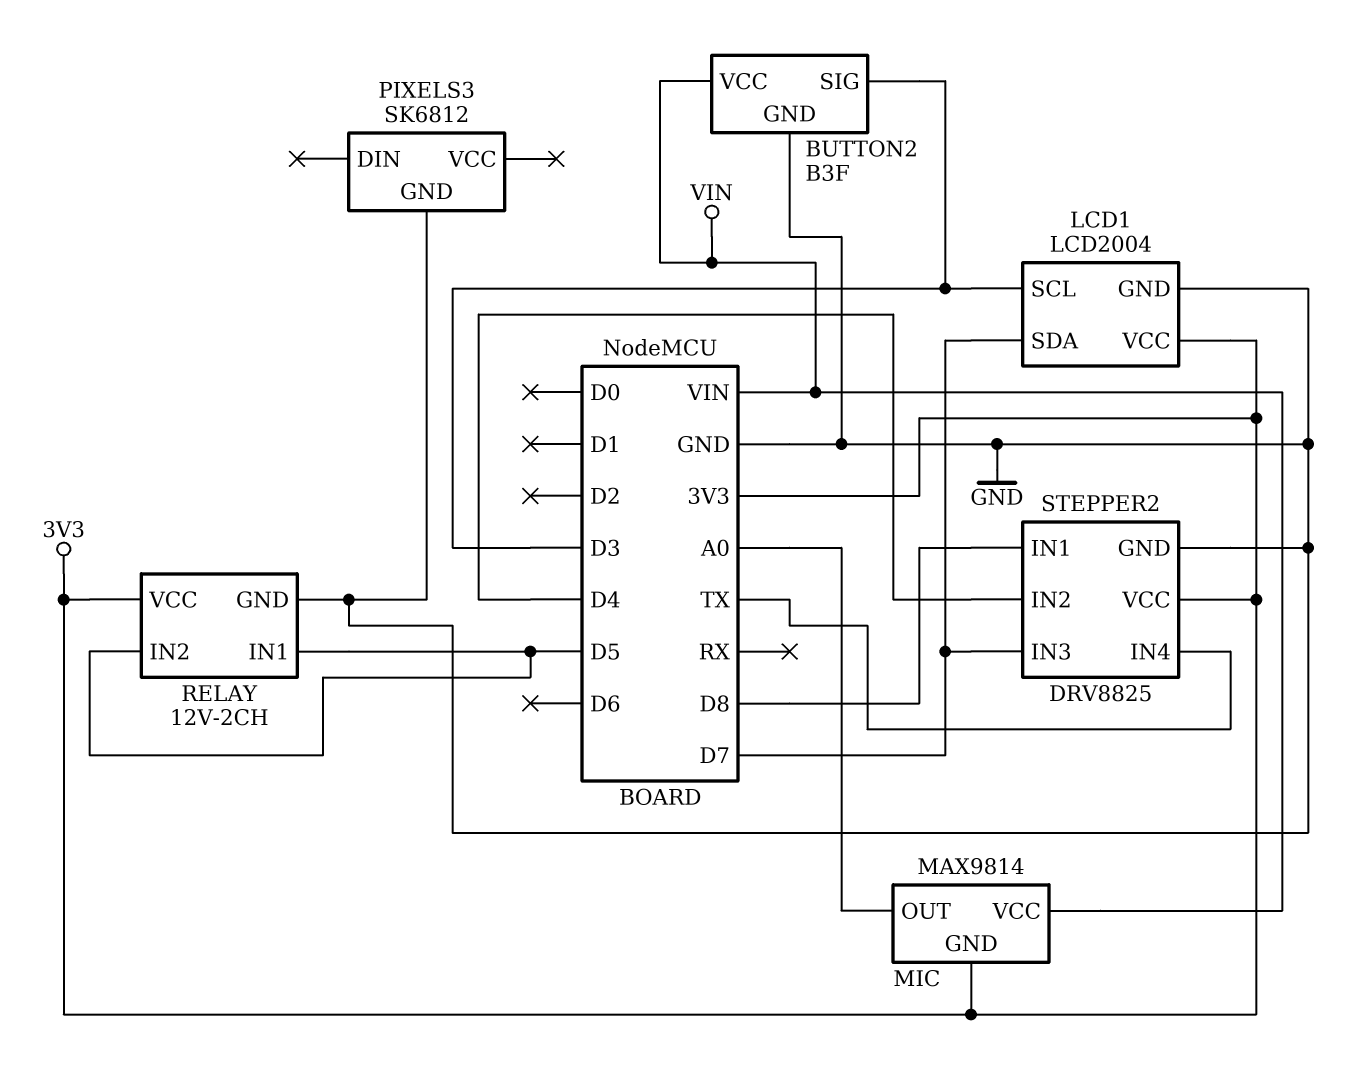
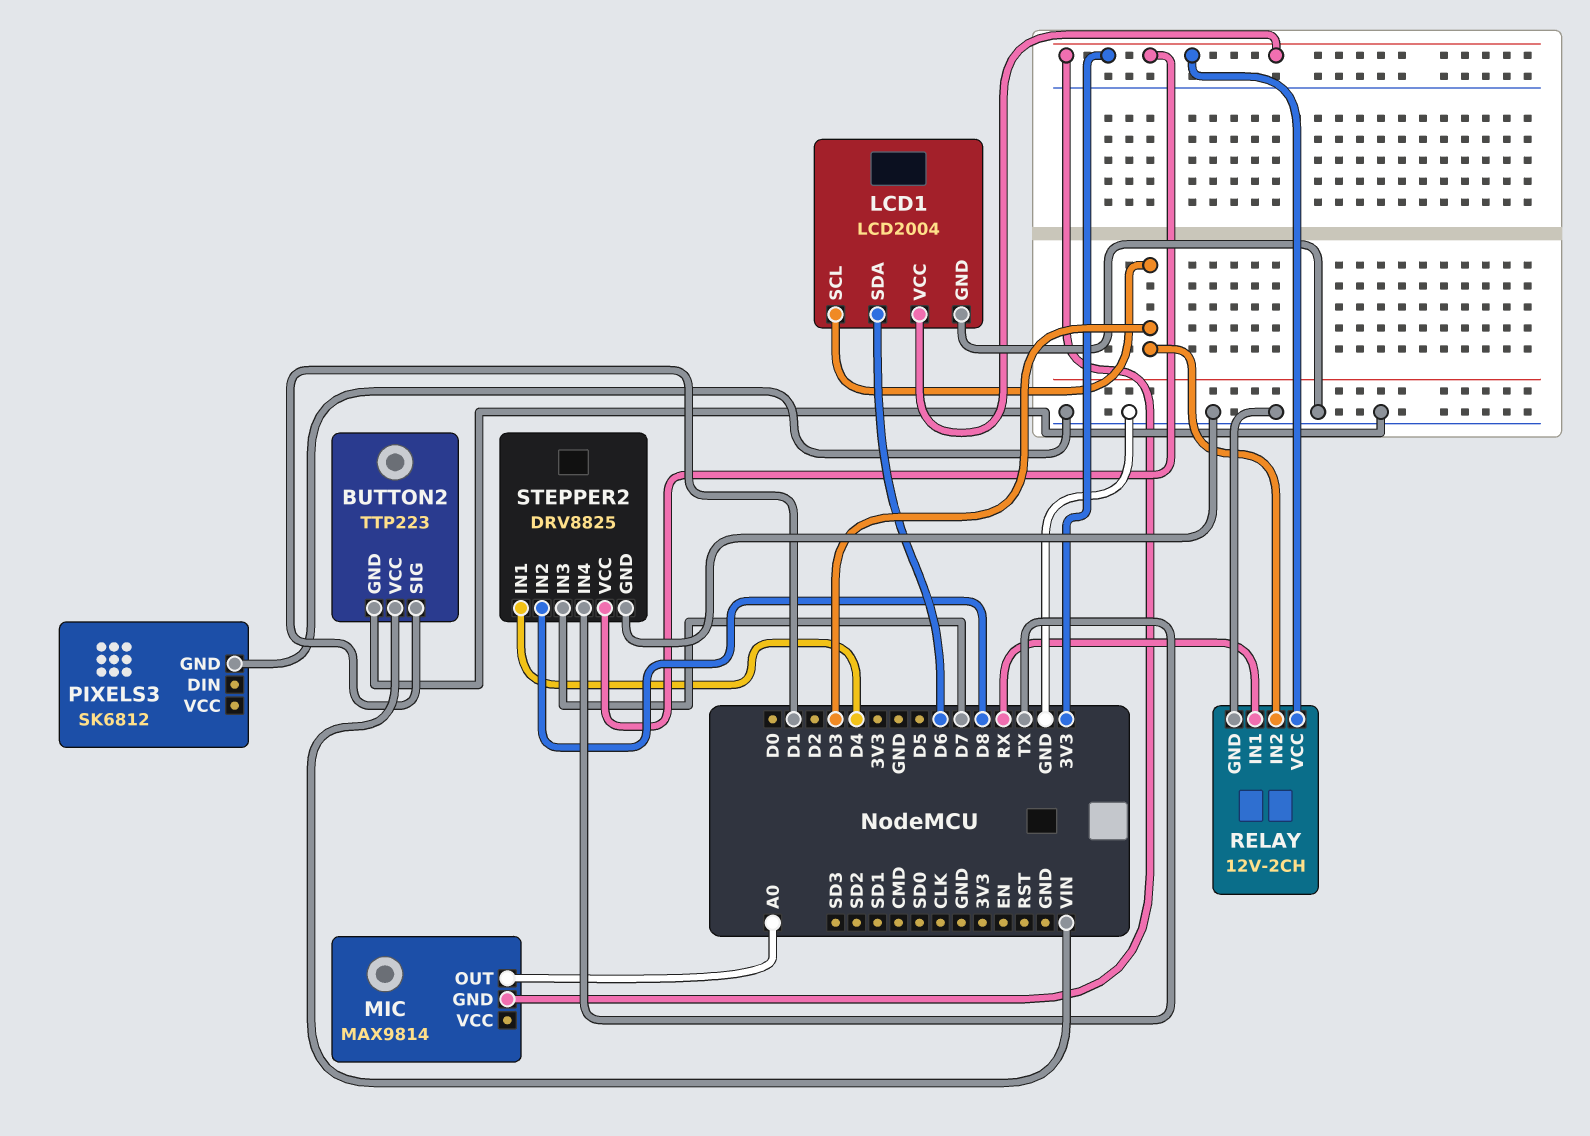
BUTTON2: B3F -> TTP223
BUTTON2 pin SIG: D3 -> D1
LCD1 pin SDA: D7 -> D6
MIC pin VCC: VIN -> none
RELAY pin IN1: D5 -> RX
RELAY pin IN2: D5 -> D3
STEPPER2 pin IN1: D8 -> D4
STEPPER2 pin IN2: D4 -> D8

